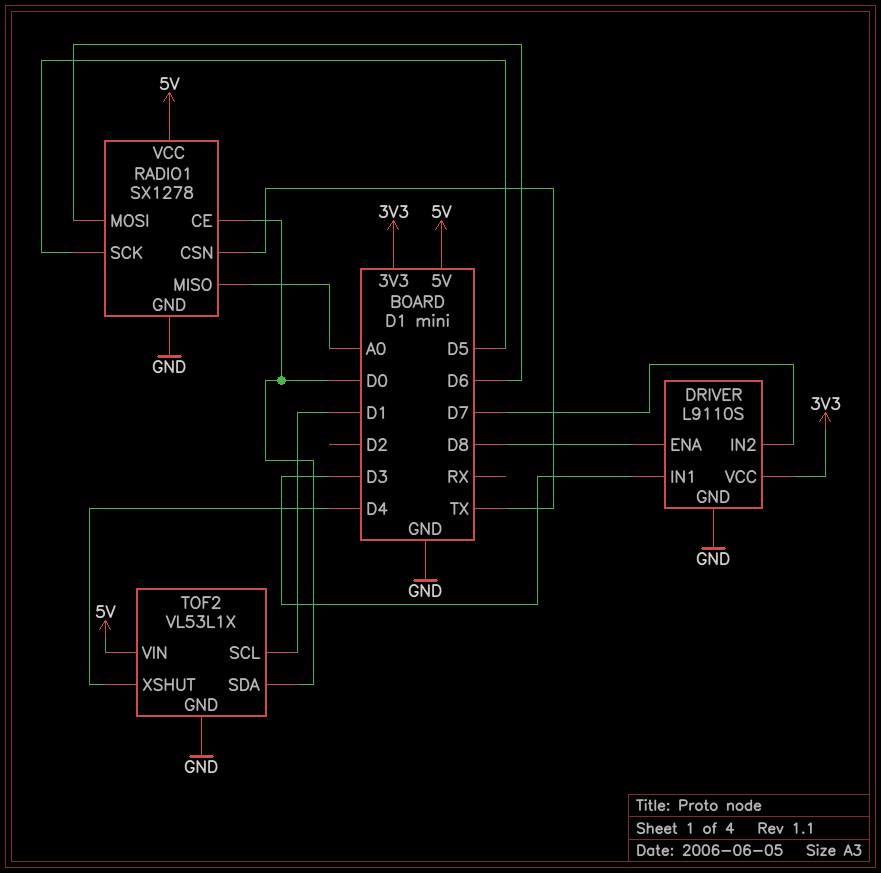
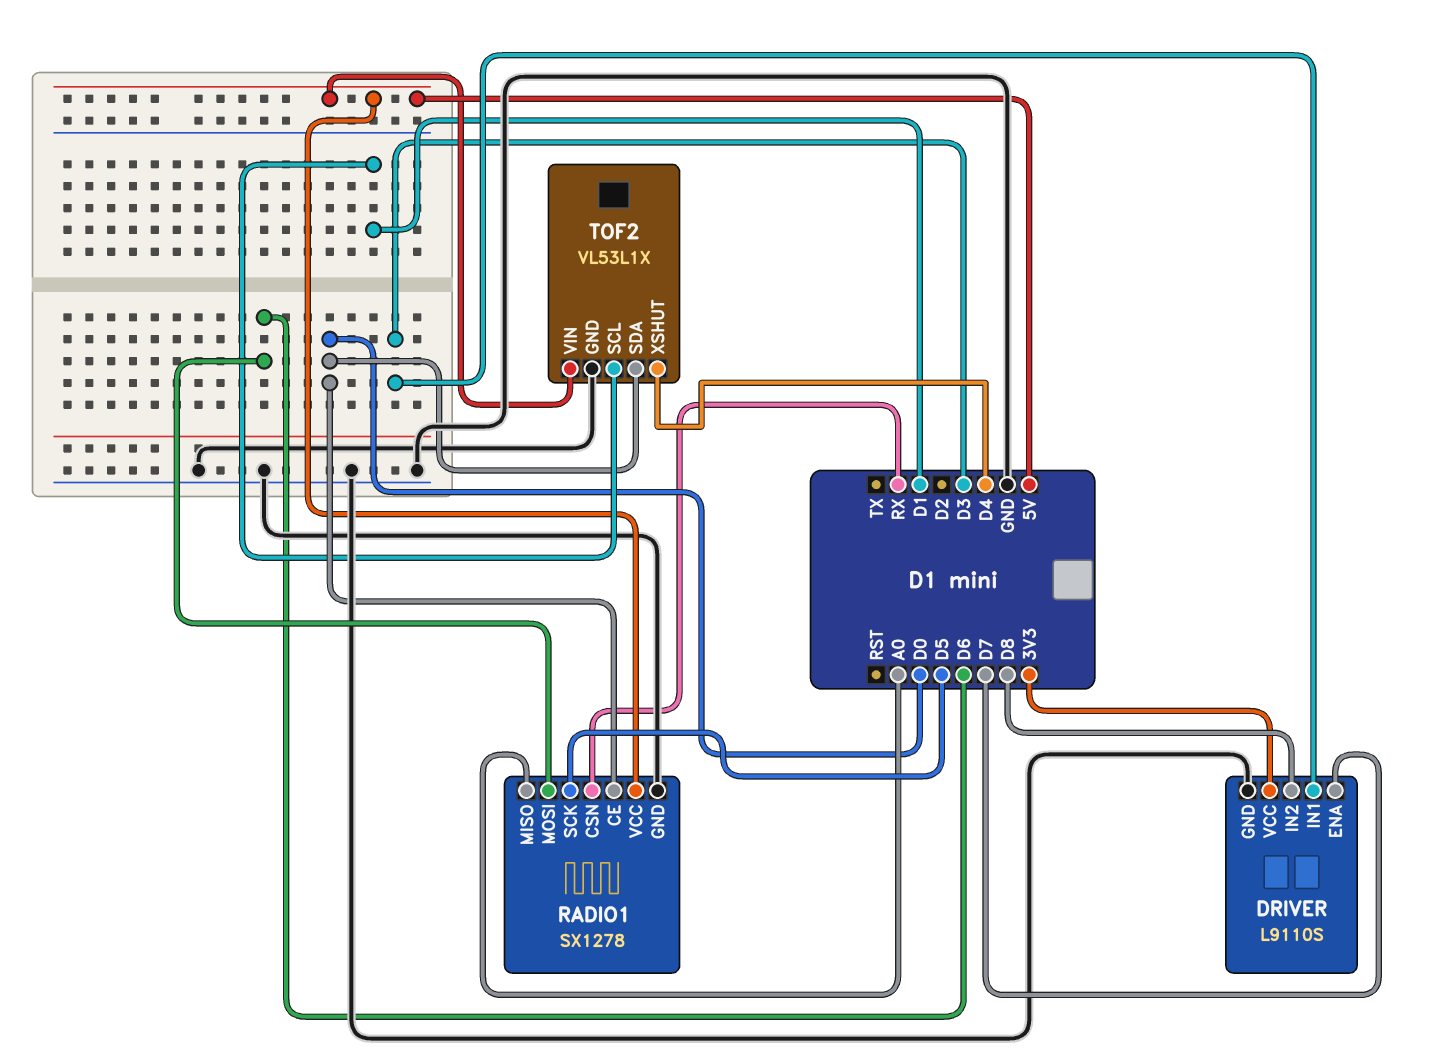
DRIVER pin ENA: D8 -> D7
DRIVER pin IN2: D7 -> D8
RADIO1 pin CSN: TX -> RX

